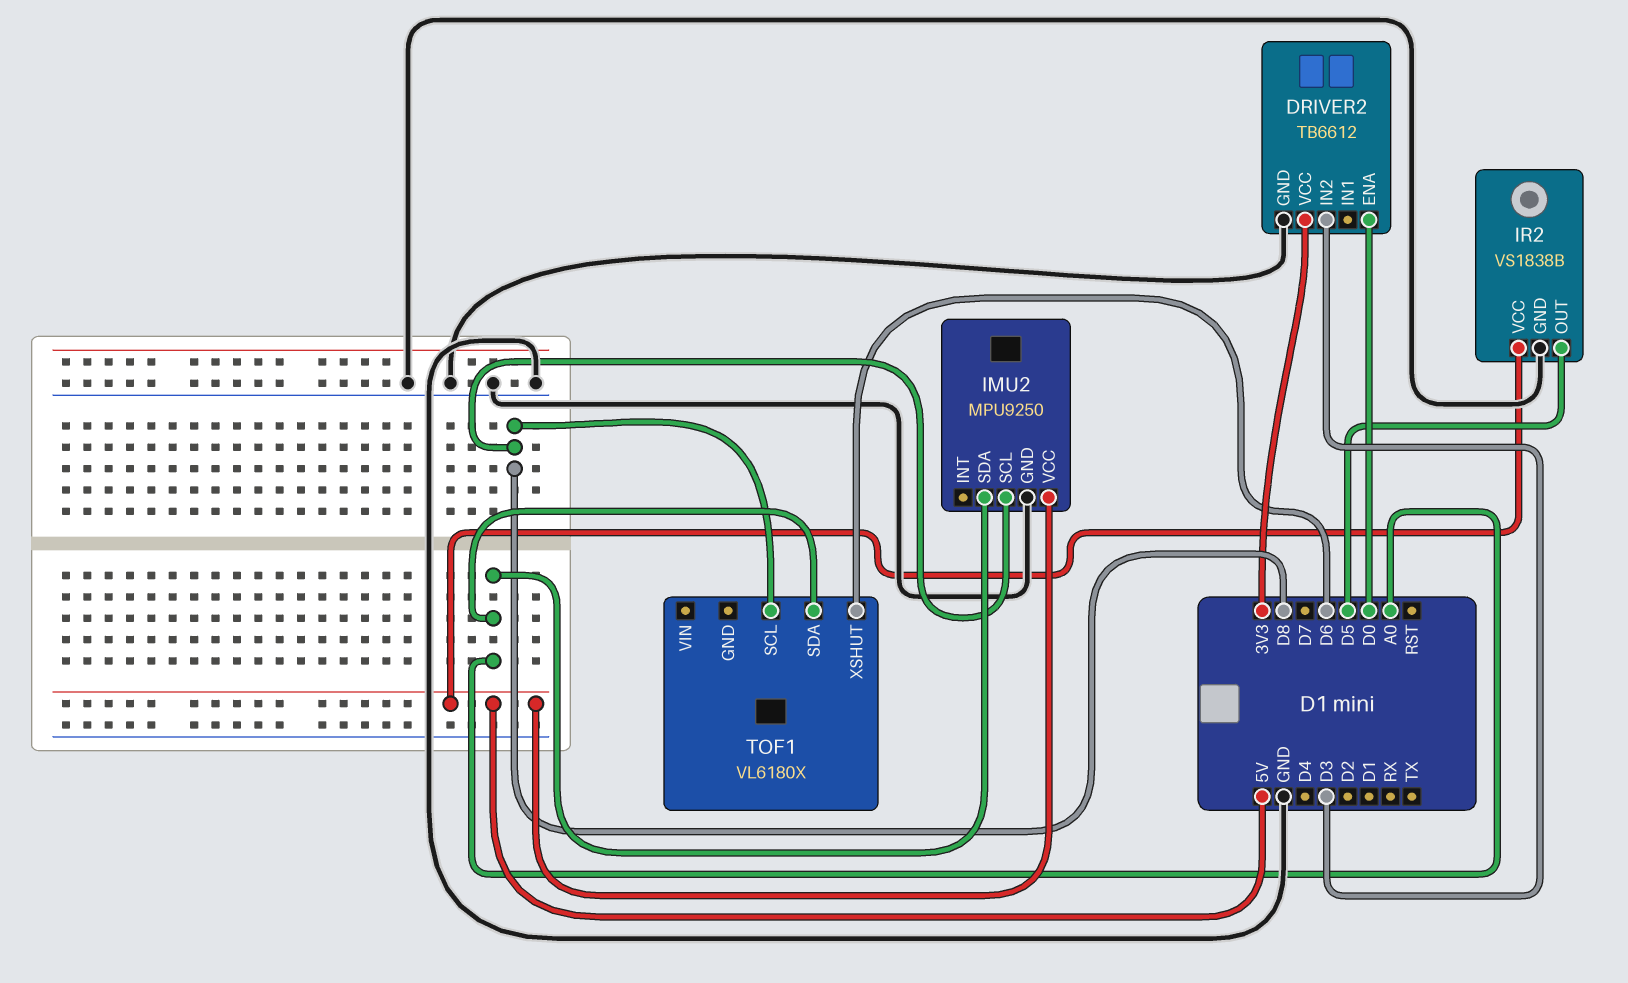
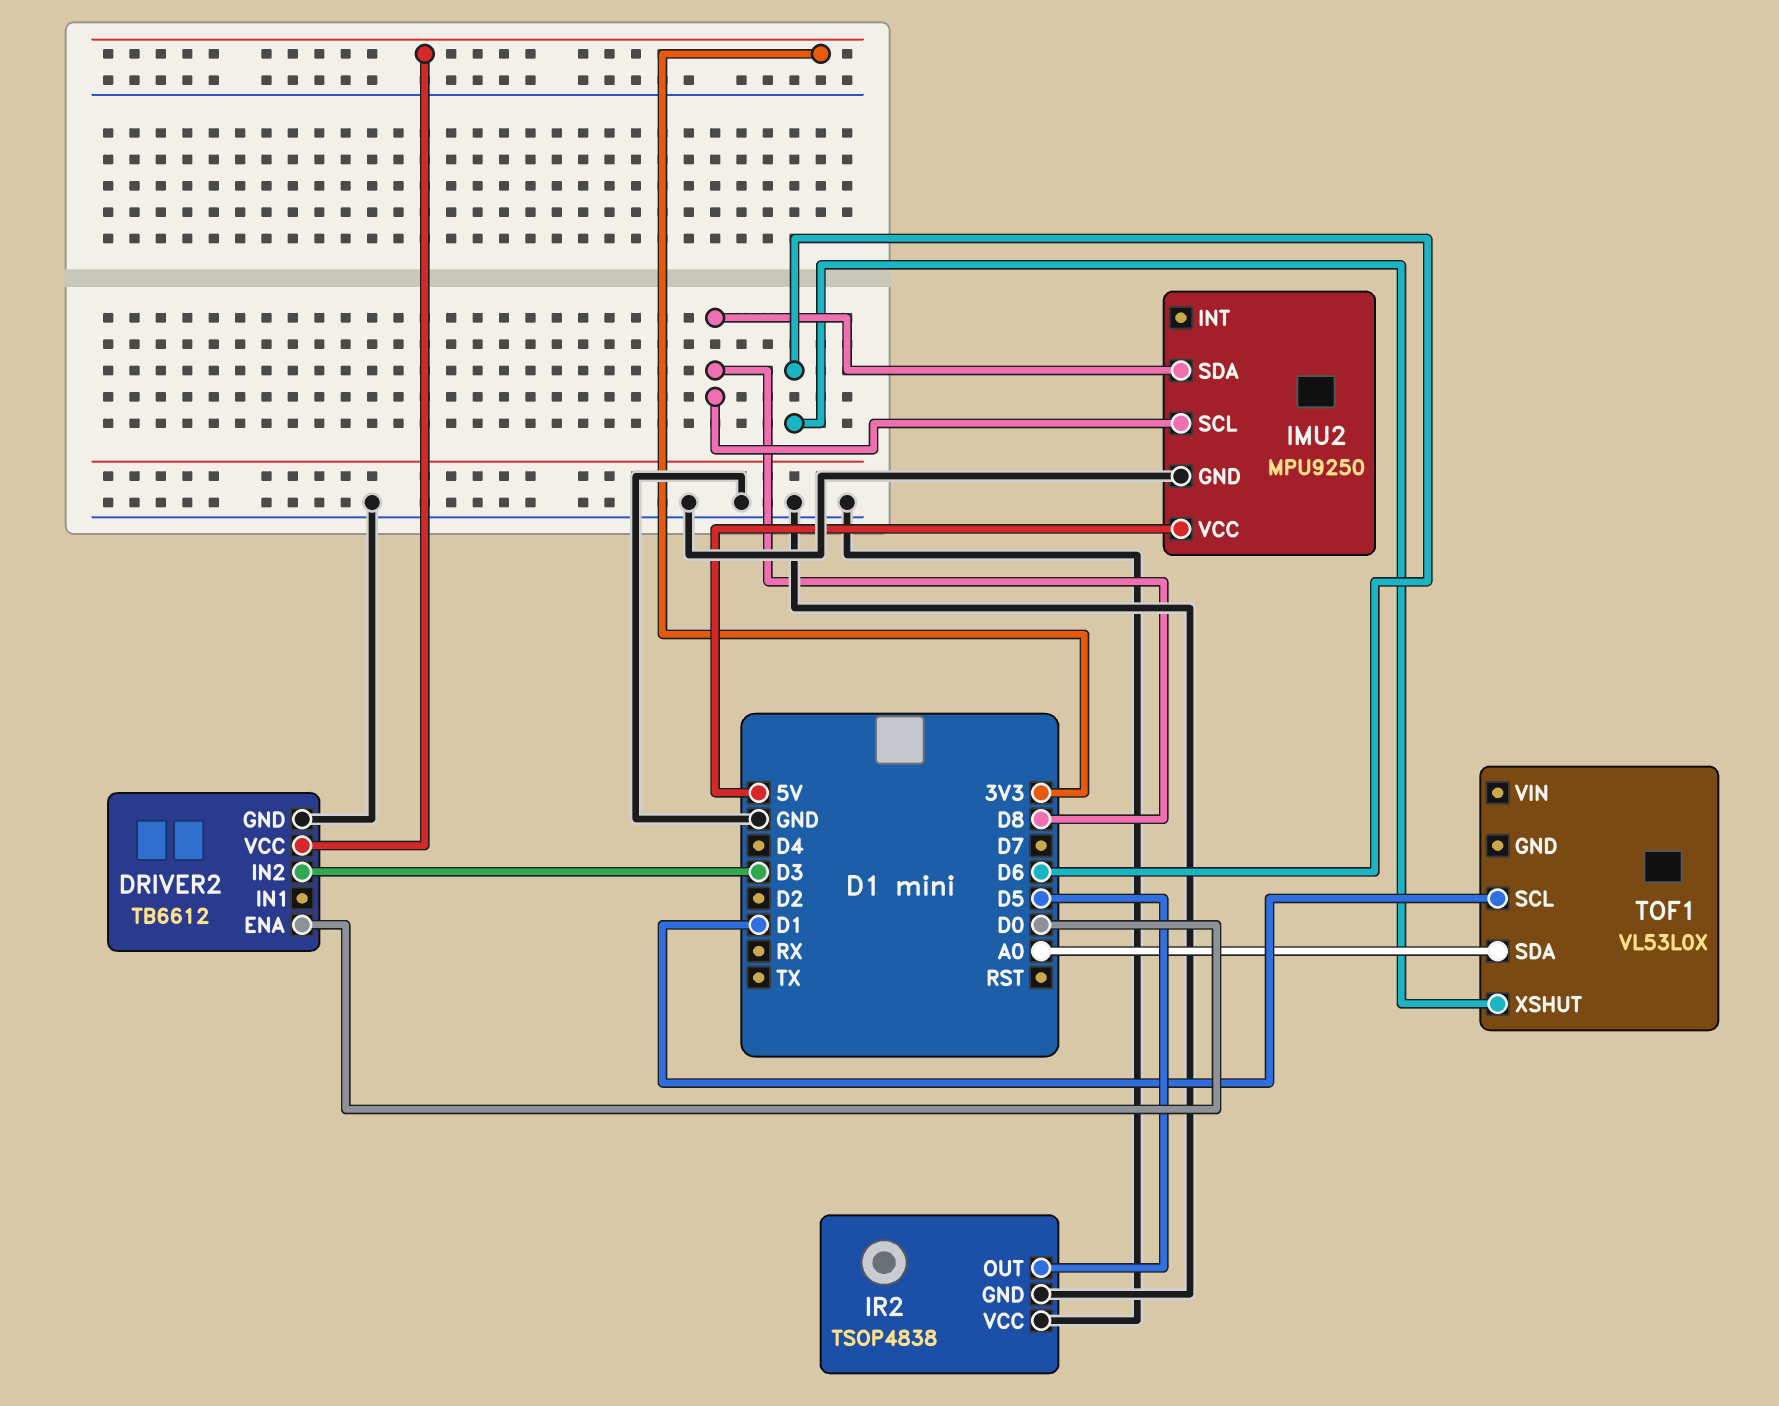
IMU2 pin SDA: A0 -> D8
IR2: VS1838B -> TSOP4838
IR2 pin VCC: 5V -> GND
TOF1: VL6180X -> VL53L0X
TOF1 pin SCL: D8 -> D1

